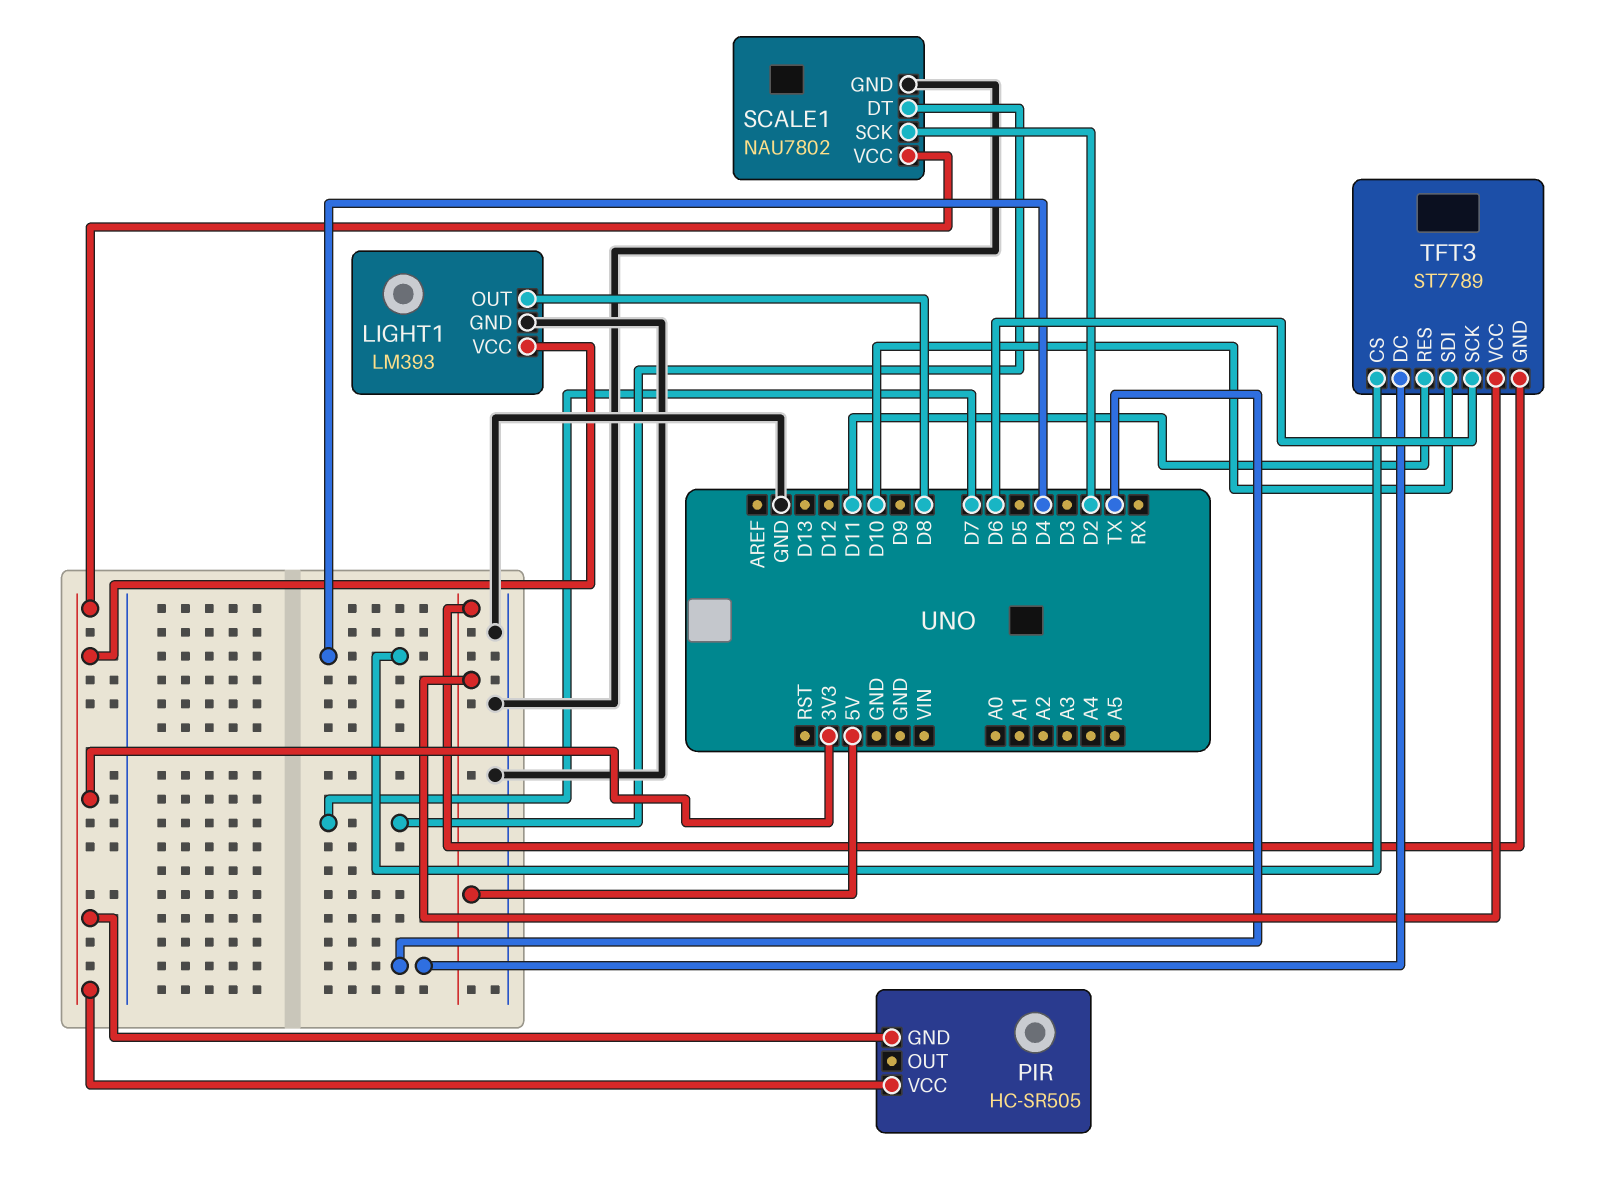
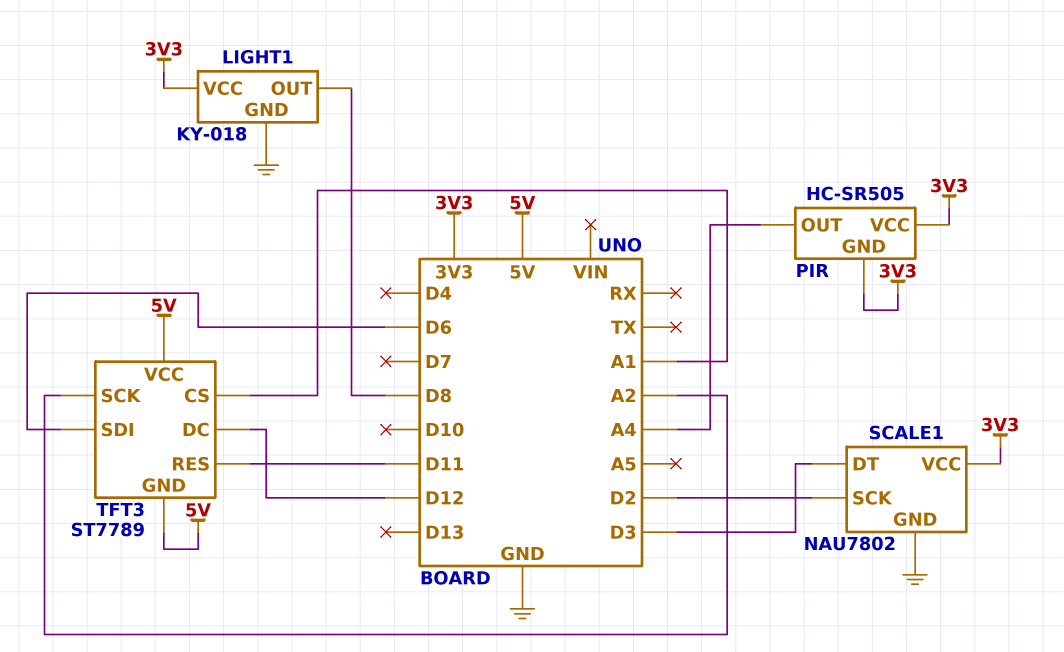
LIGHT1: LM393 -> KY-018
PIR pin OUT: none -> A4
SCALE1 pin DT: D7 -> D3
TFT3 pin CS: D4 -> A1
TFT3 pin DC: TX -> D12
TFT3 pin SCK: D6 -> A2
TFT3 pin SDI: D10 -> D6

